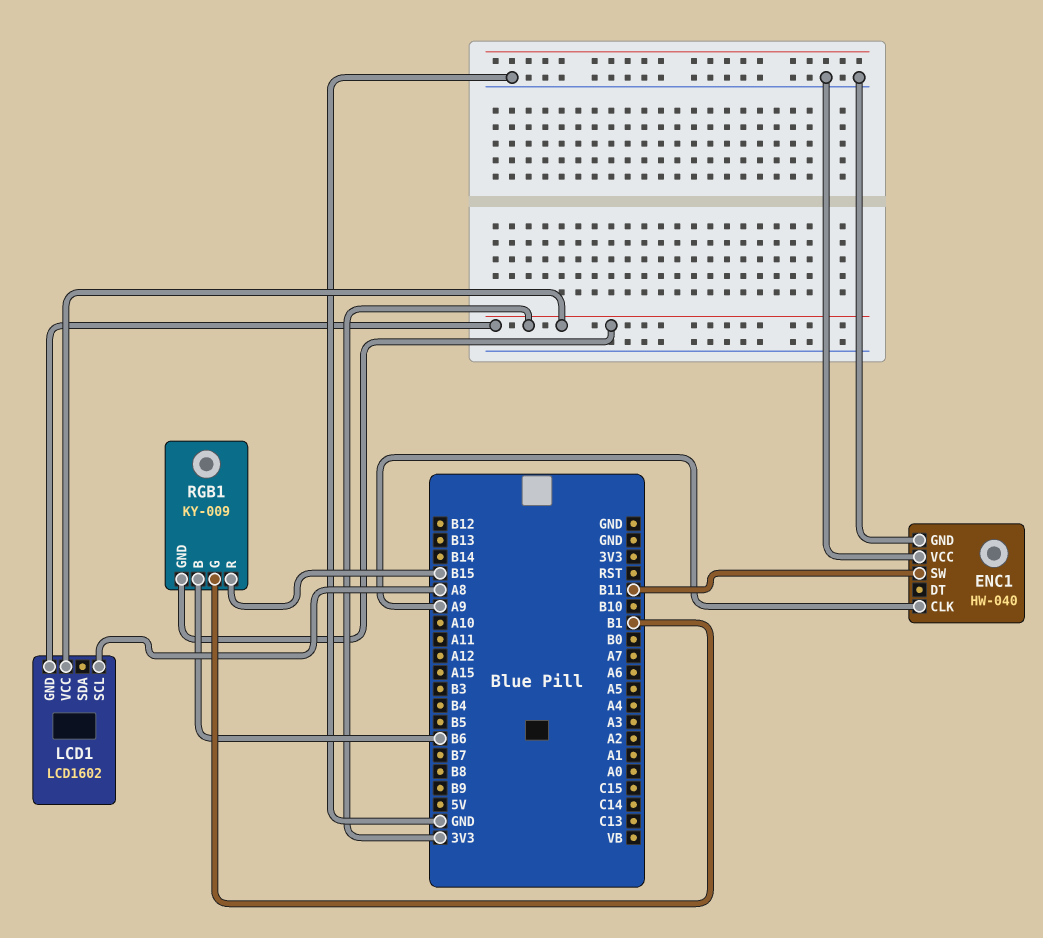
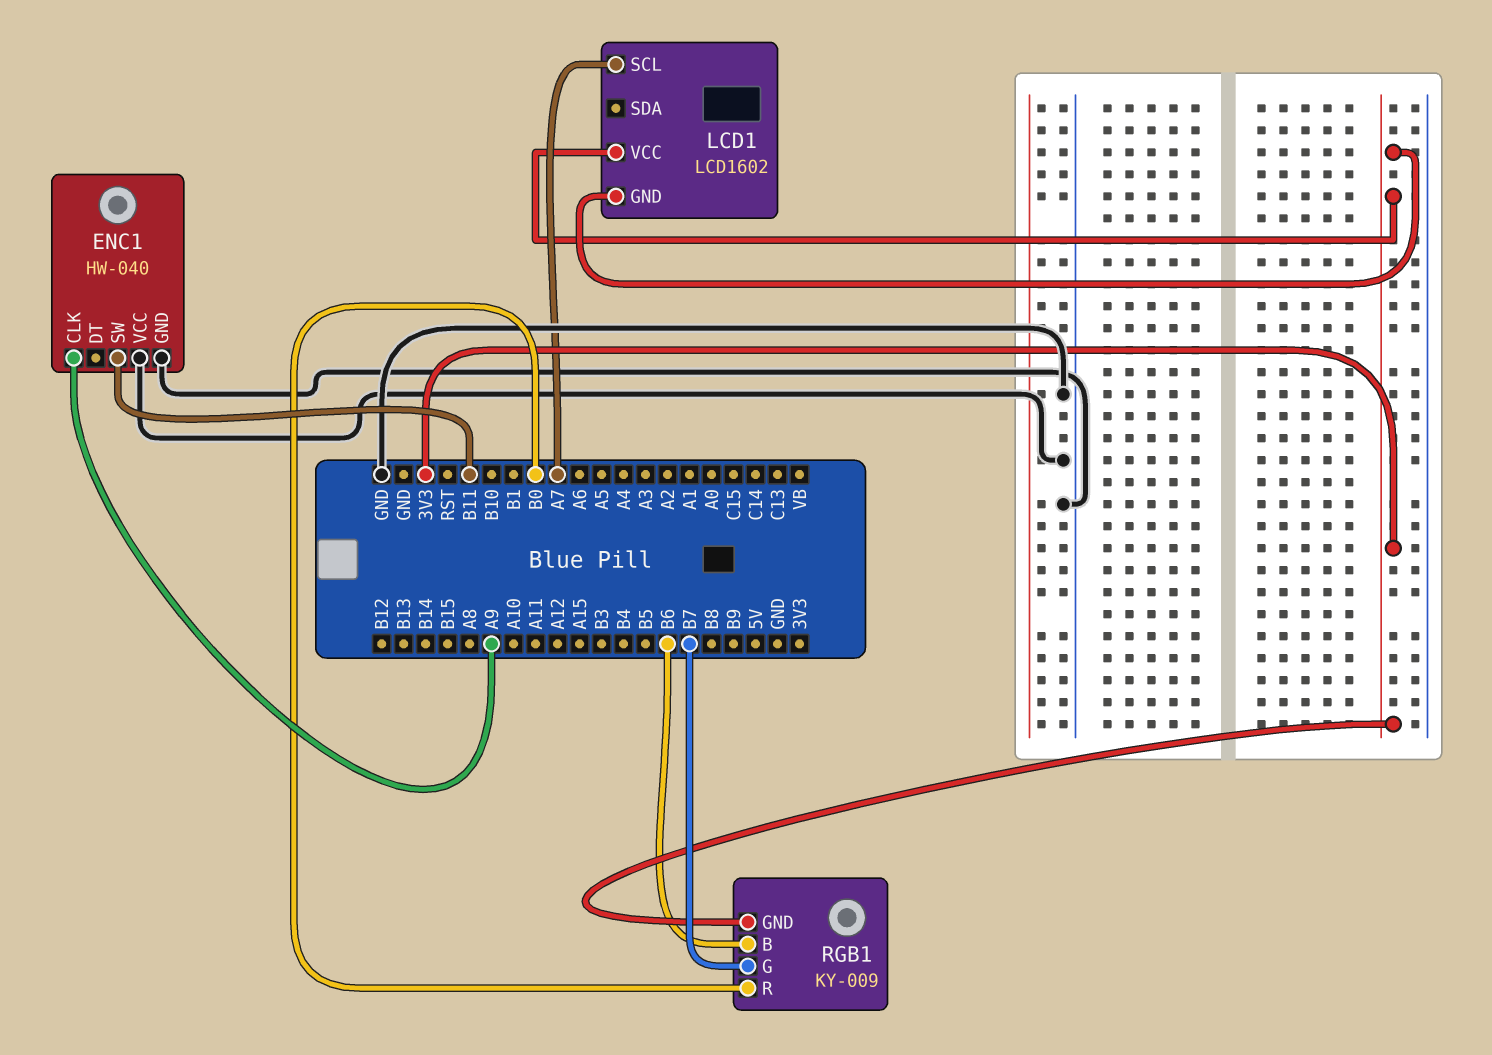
LCD1 pin SCL: A8 -> A7
RGB1 pin G: B1 -> B7
RGB1 pin R: B15 -> B0

